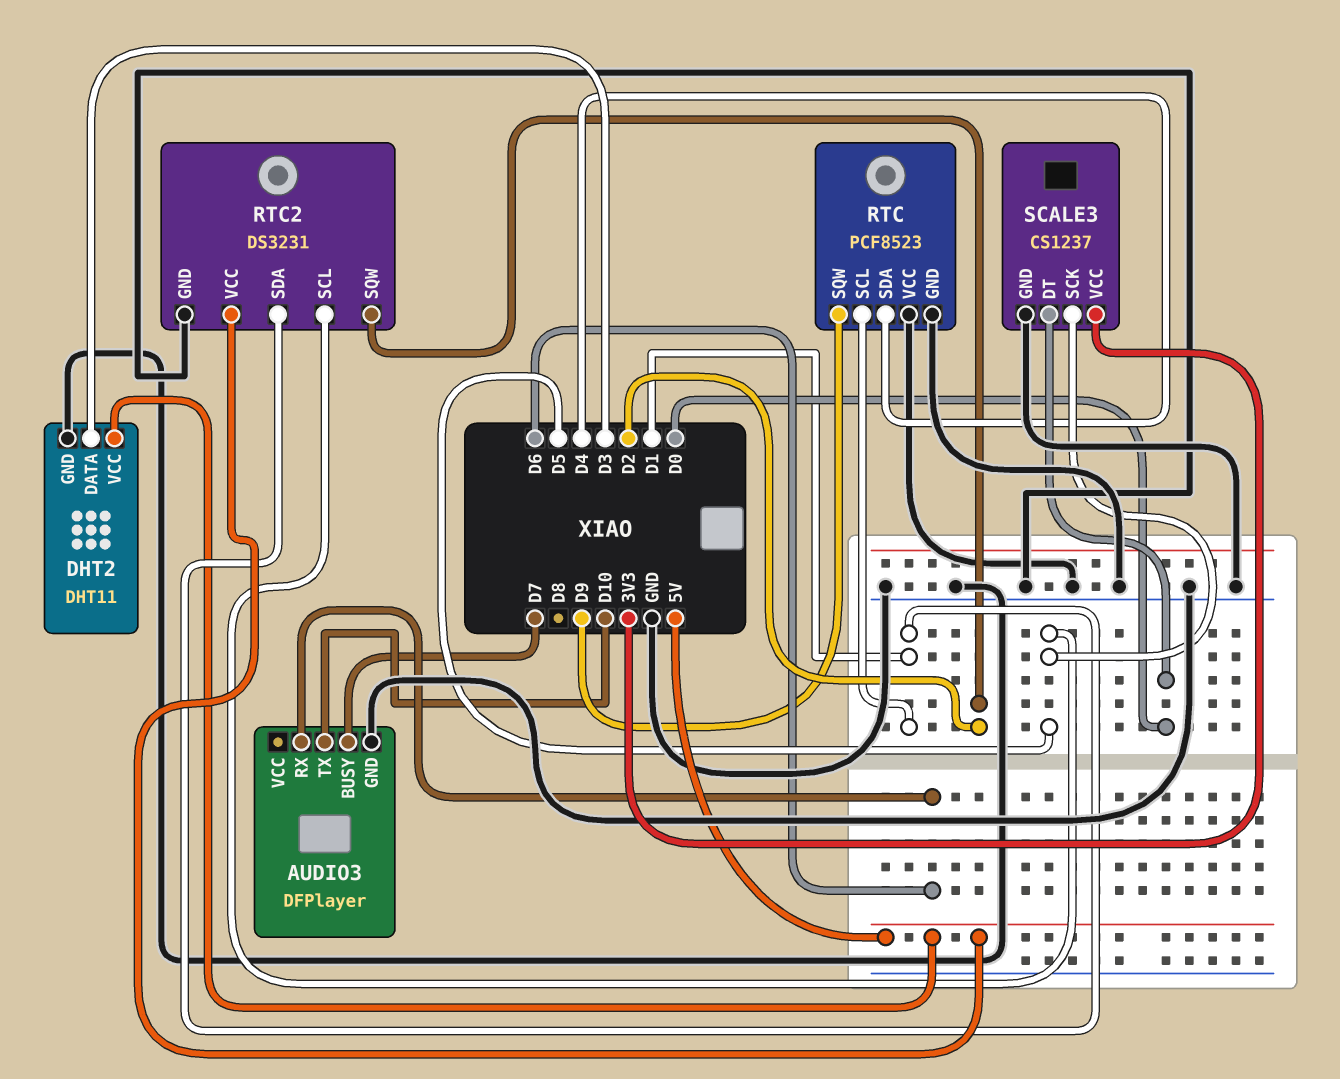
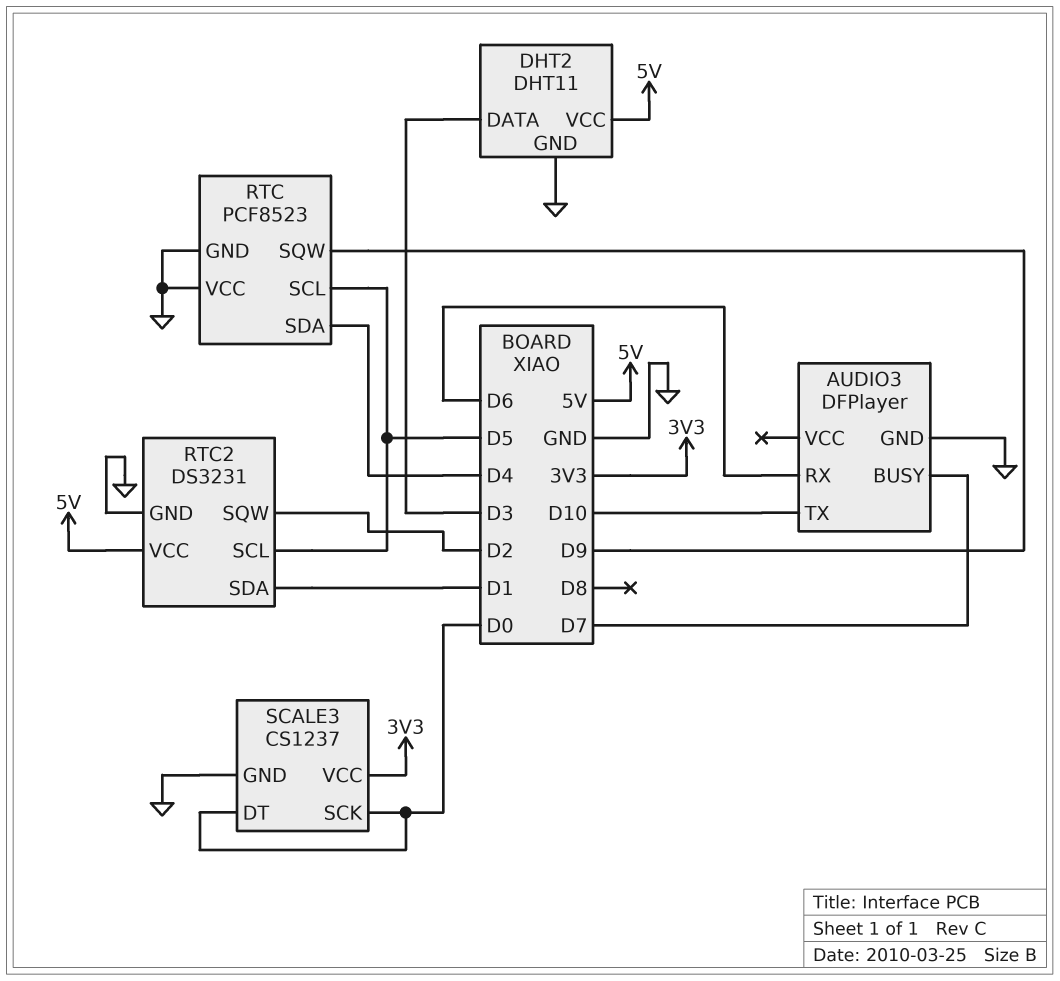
RTC pin SCL: D1 -> D5
SCALE3 pin SCK: D5 -> D0

